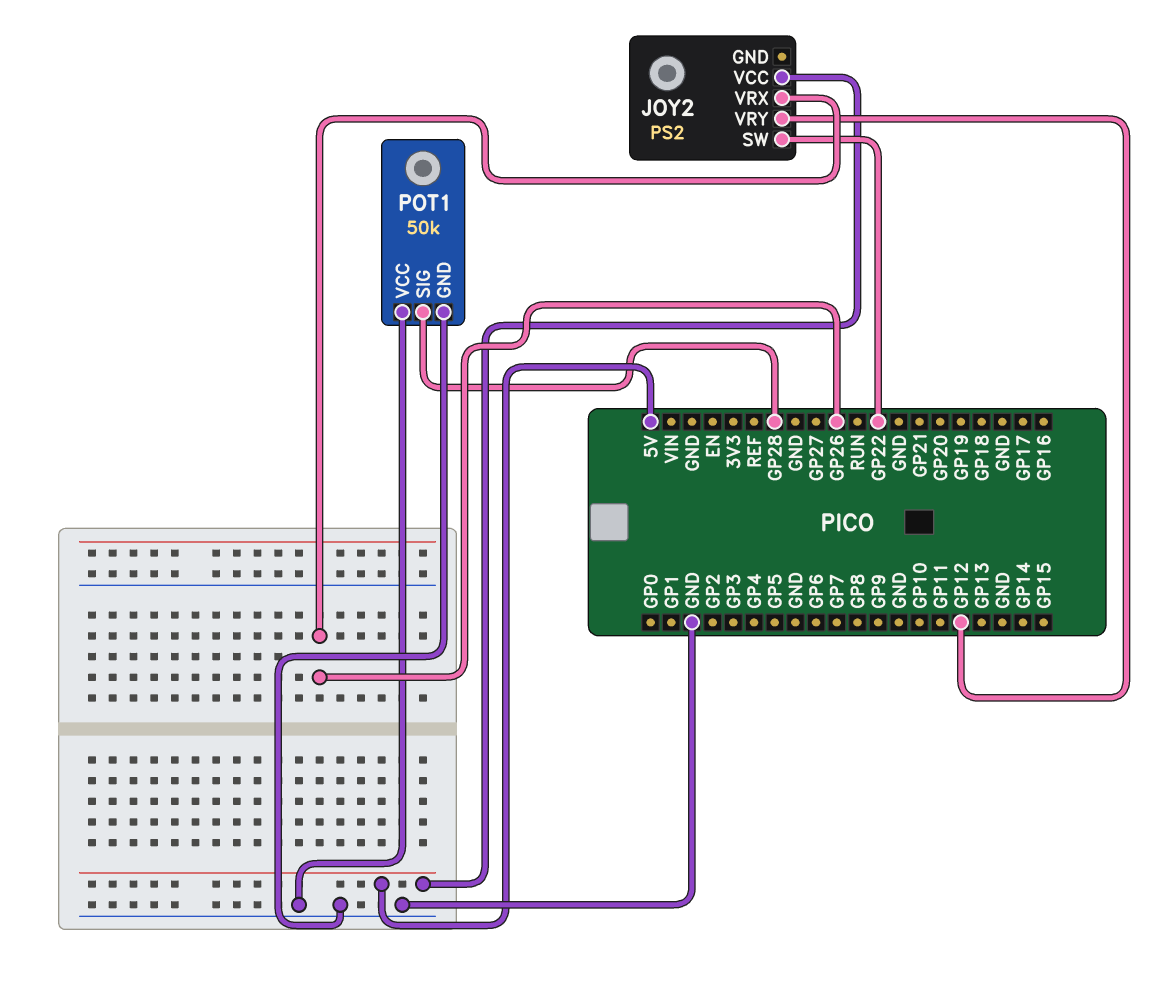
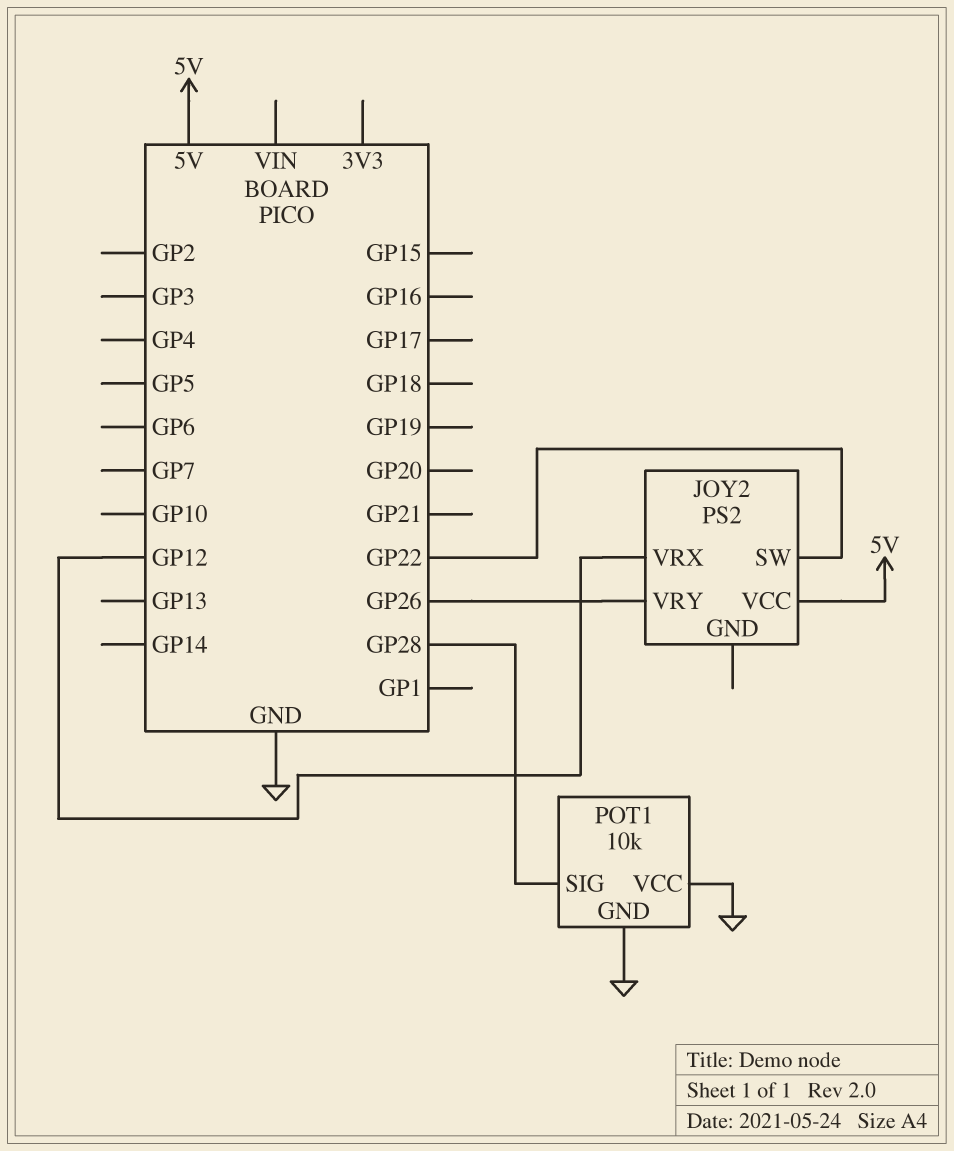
JOY2 pin VRX: GP26 -> GP12
JOY2 pin VRY: GP12 -> GP26
POT1: 50k -> 10k

